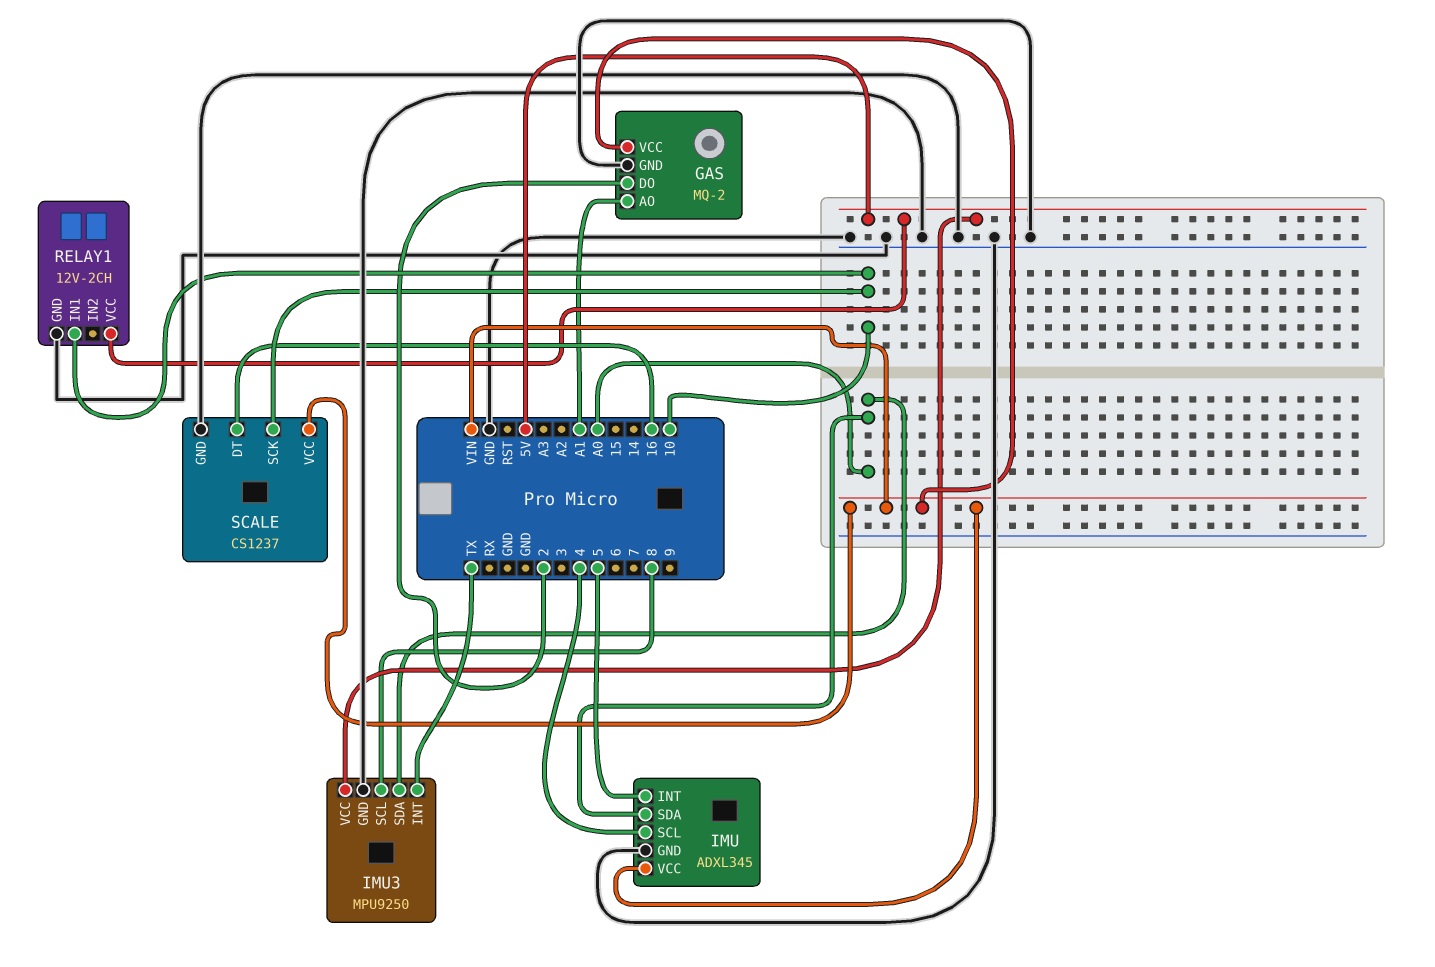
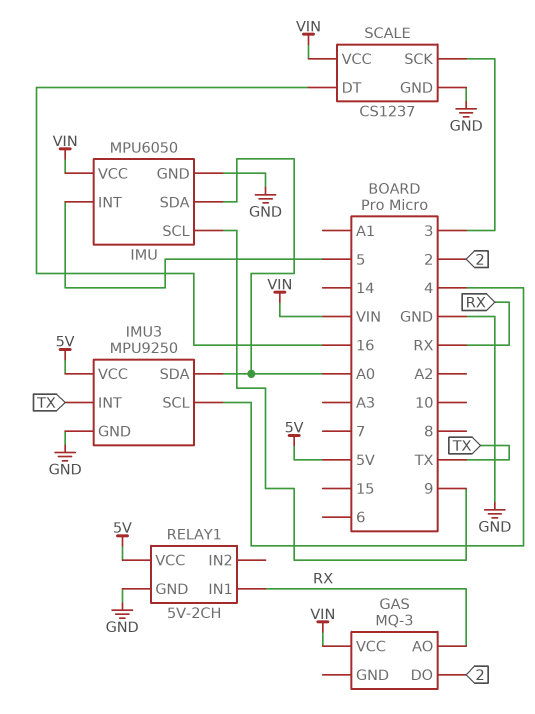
GAS: MQ-2 -> MQ-3
GAS pin AO: A1 -> RX
GAS pin GND: GND -> none
IMU: ADXL345 -> MPU6050
IMU pin SCL: 4 -> 9
IMU3 pin SCL: 8 -> 4
RELAY1: 12V-2CH -> 5V-2CH
RELAY1 pin IN1: 10 -> RX
SCALE pin SCK: 10 -> 3

